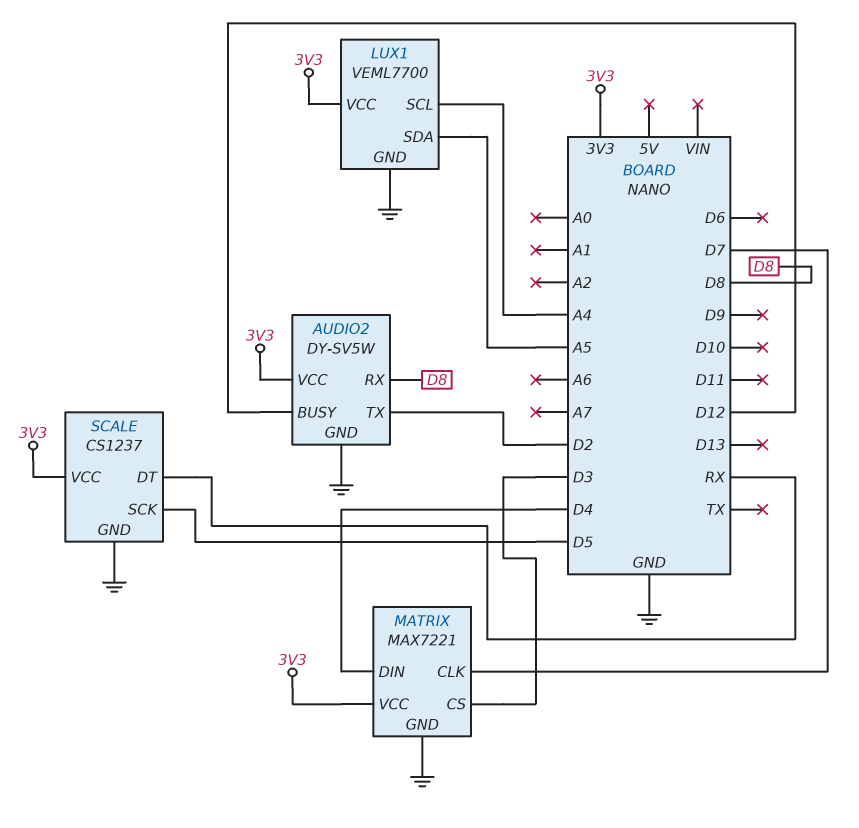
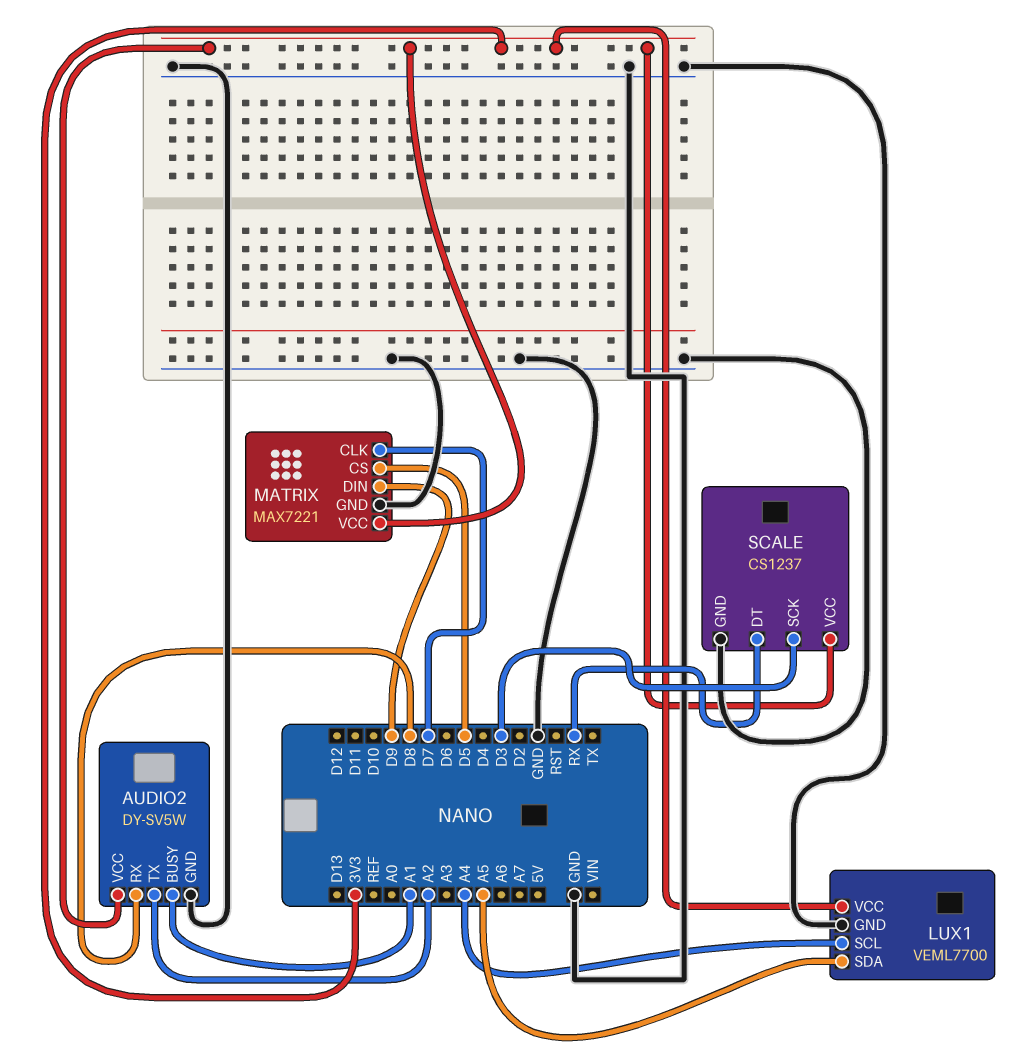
AUDIO2 pin BUSY: D12 -> A1
AUDIO2 pin TX: D2 -> A2
MATRIX pin CS: D3 -> D5
MATRIX pin DIN: D4 -> D9
SCALE pin SCK: D5 -> D3

